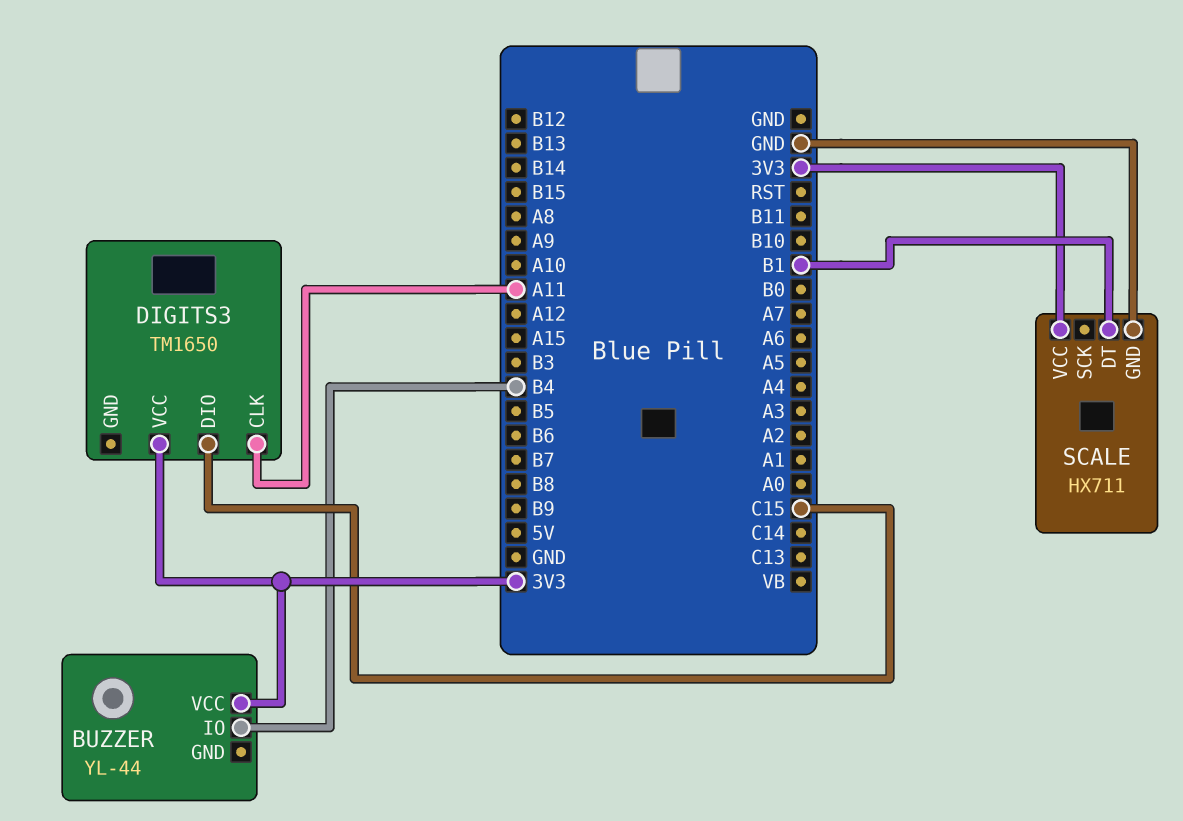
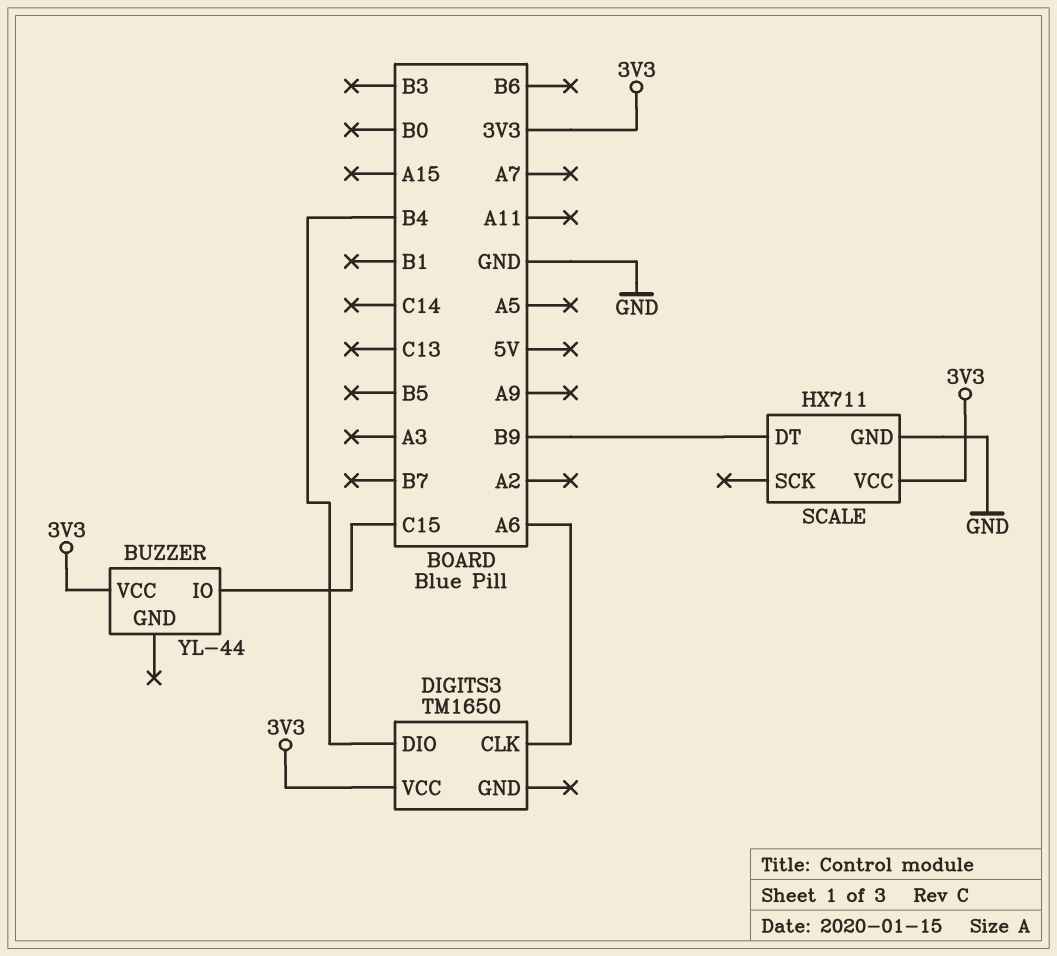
BUZZER pin IO: B4 -> C15
DIGITS3 pin CLK: A11 -> A6
DIGITS3 pin DIO: C15 -> B4
SCALE pin DT: B1 -> B9

